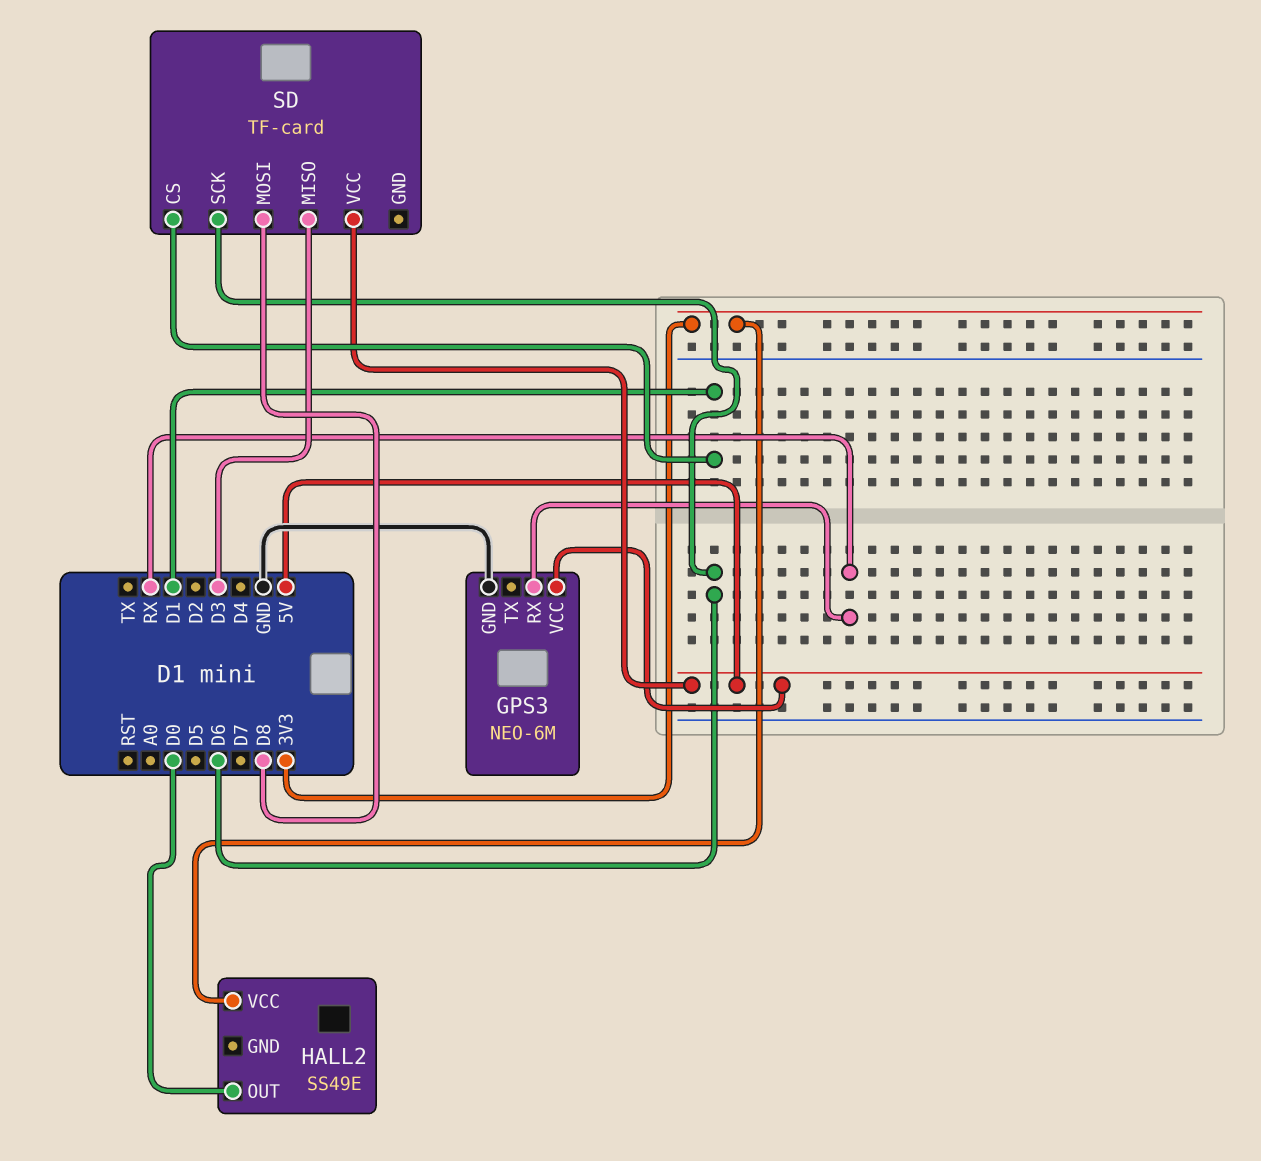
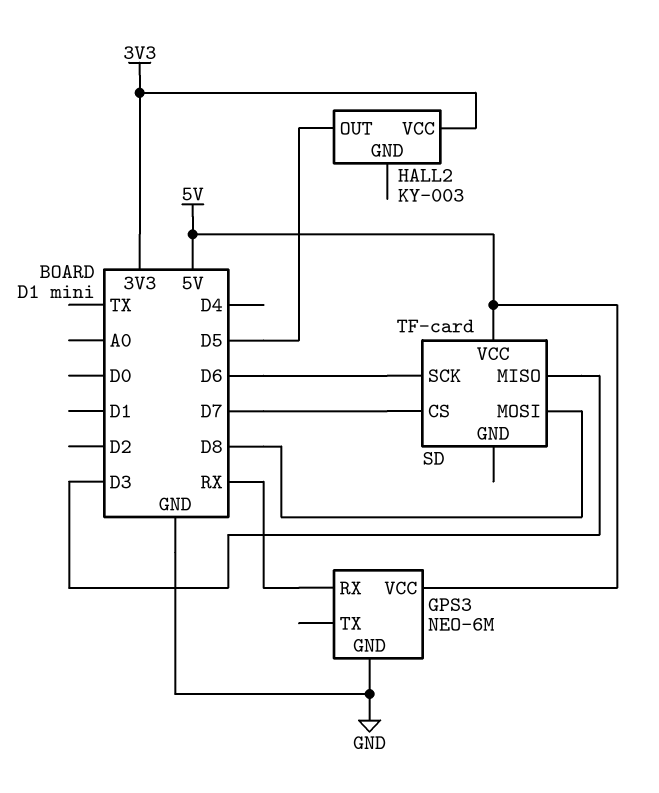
HALL2: SS49E -> KY-003
HALL2 pin OUT: D0 -> D5
SD pin CS: D1 -> D7

